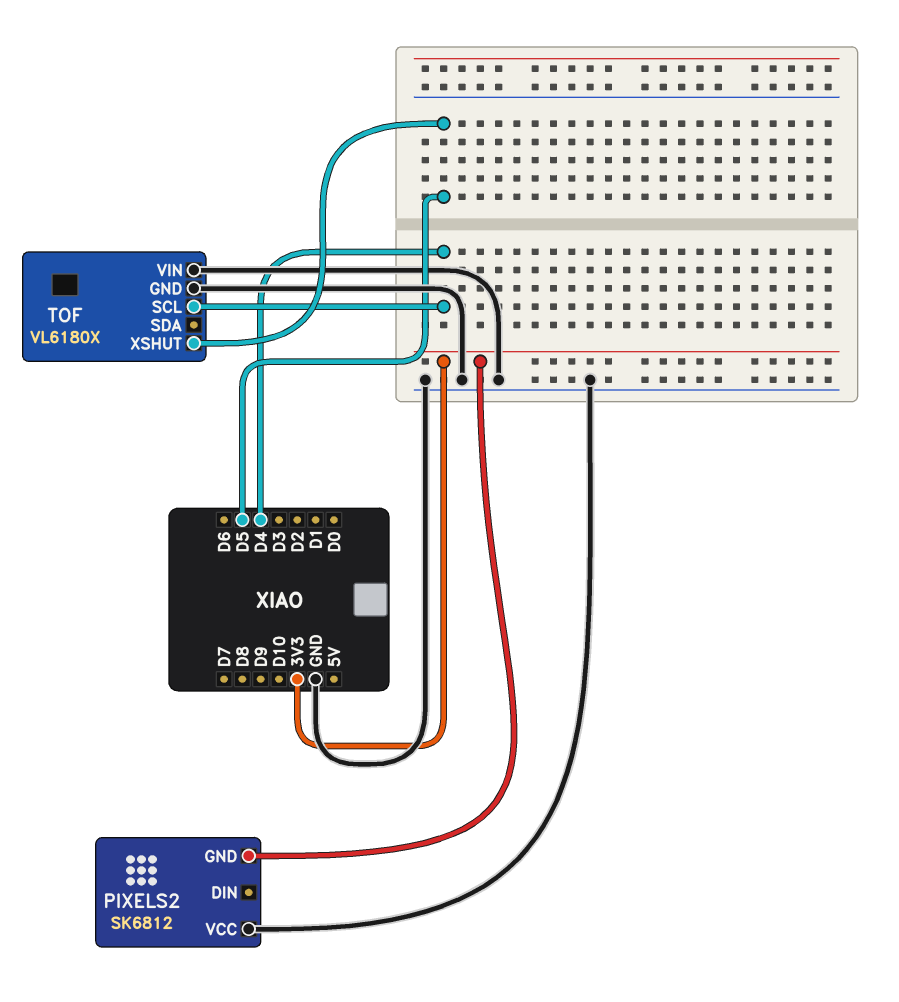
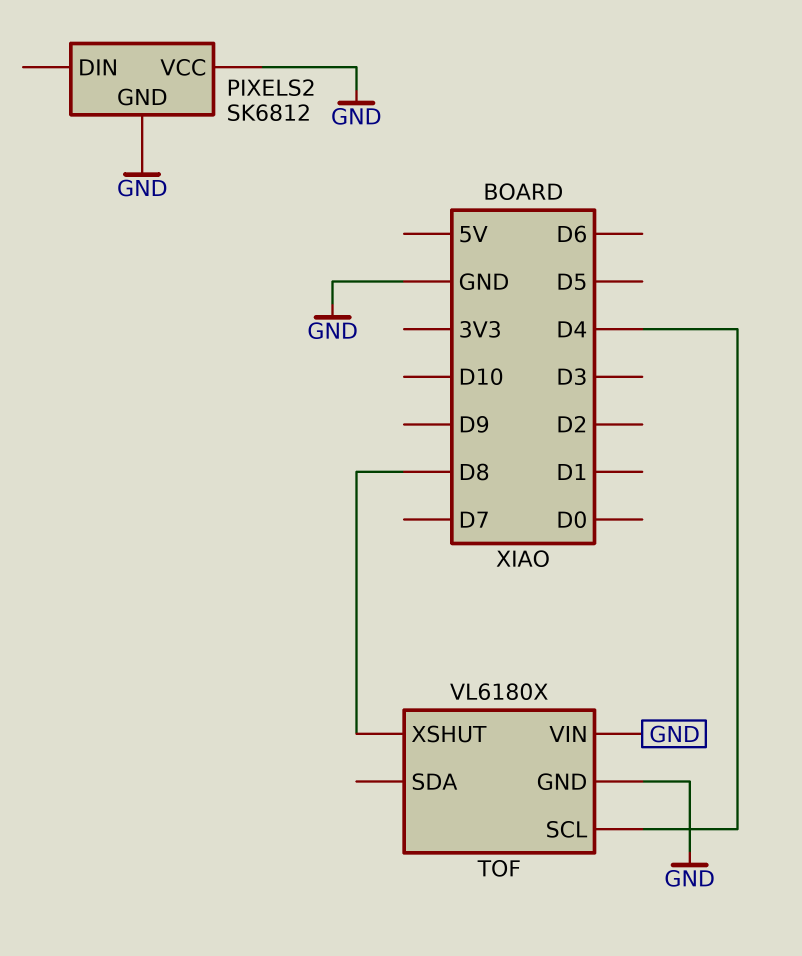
PIXELS2 pin GND: 3V3 -> GND
TOF pin XSHUT: D5 -> D8

